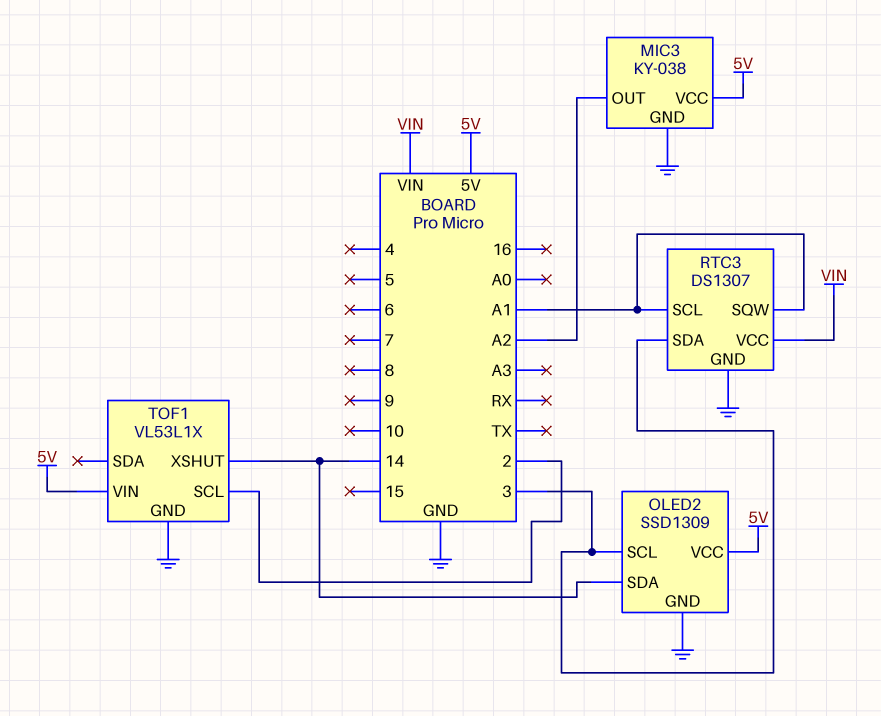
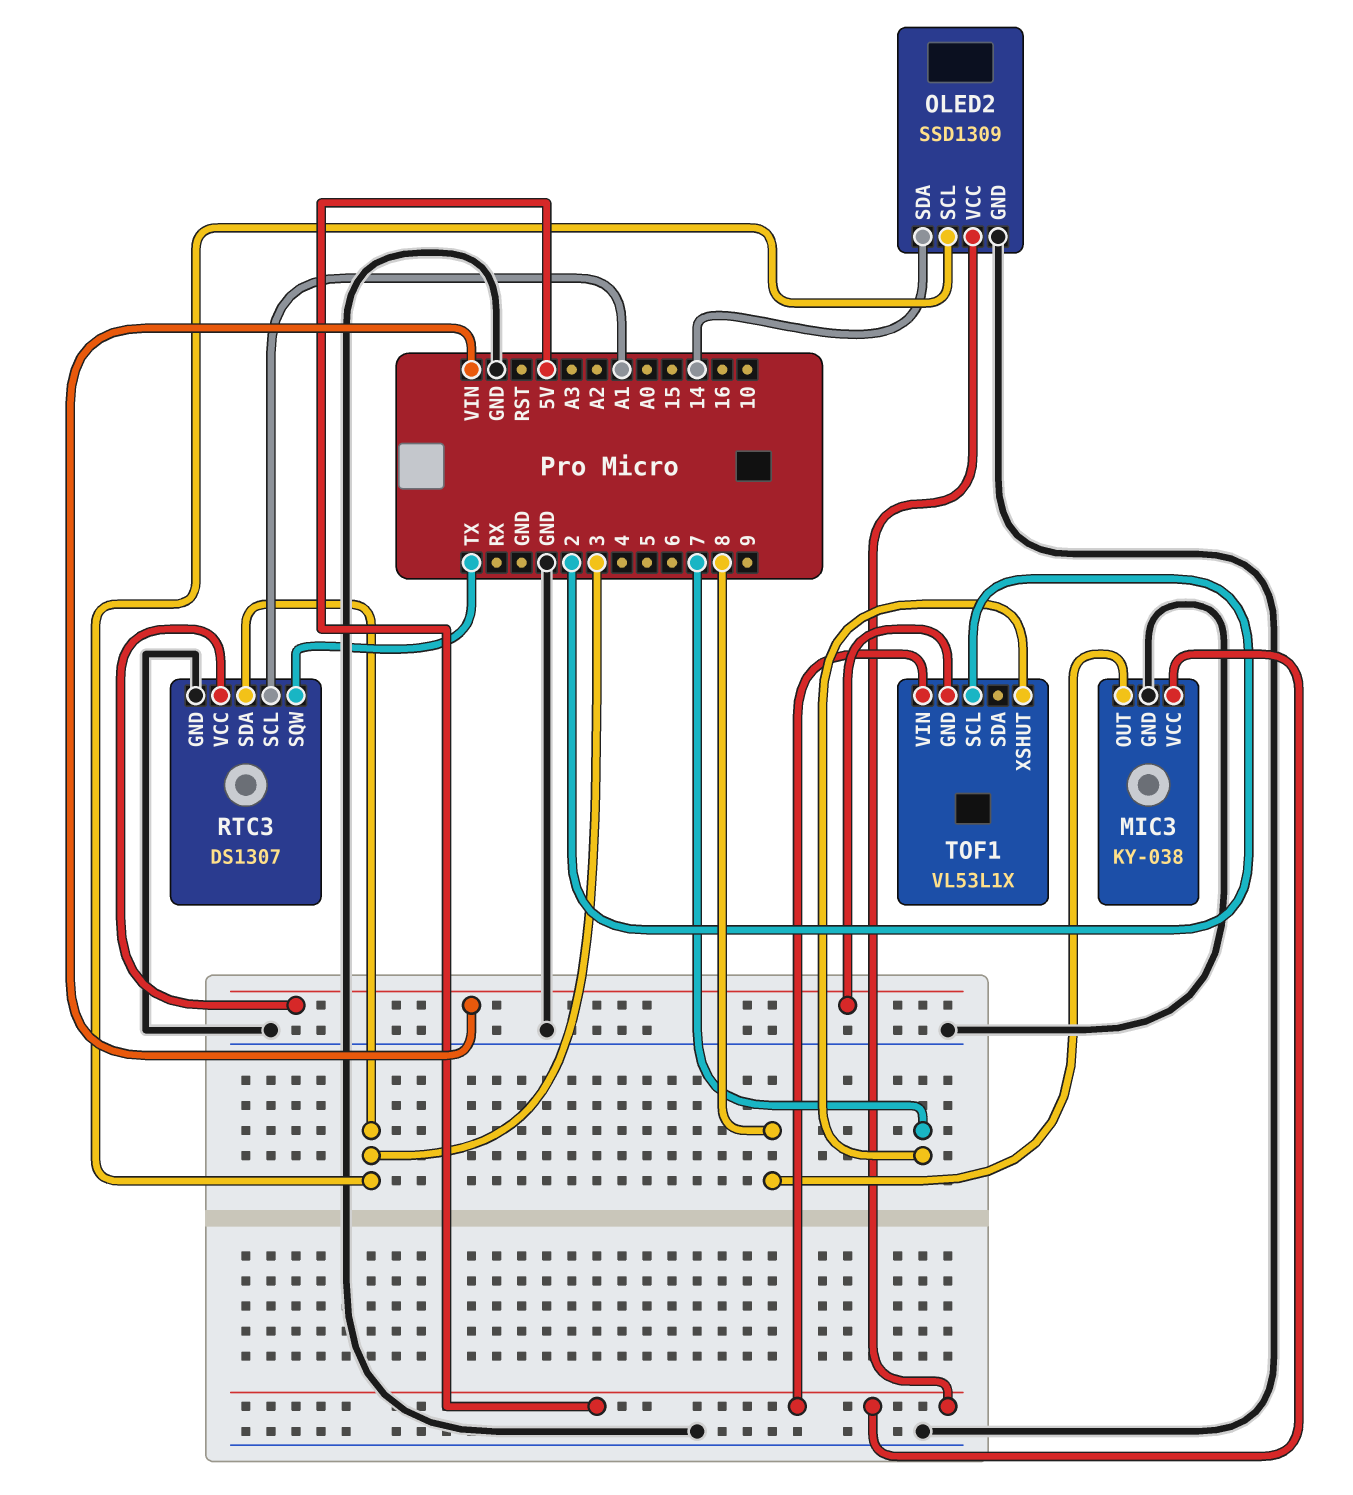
MIC3 pin OUT: A2 -> 8
RTC3 pin SQW: A1 -> TX
TOF1 pin GND: GND -> VIN
TOF1 pin XSHUT: 14 -> 7

